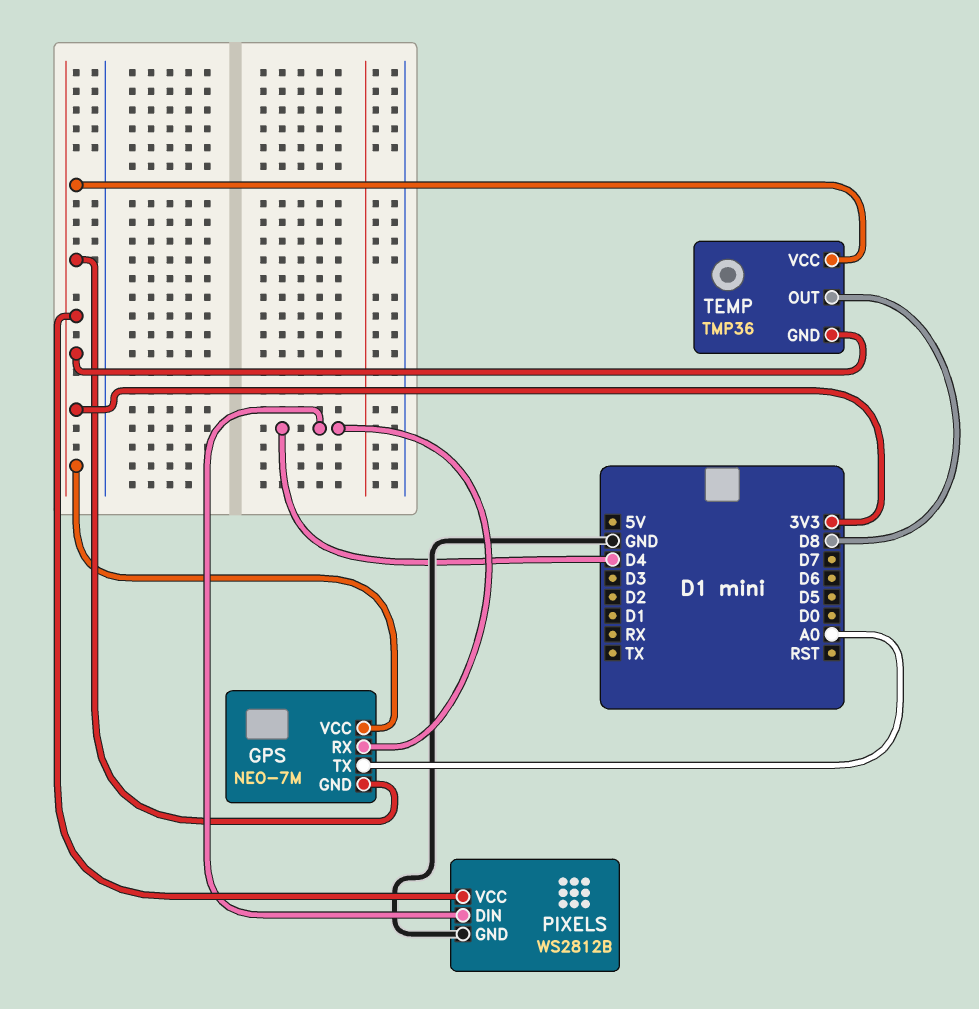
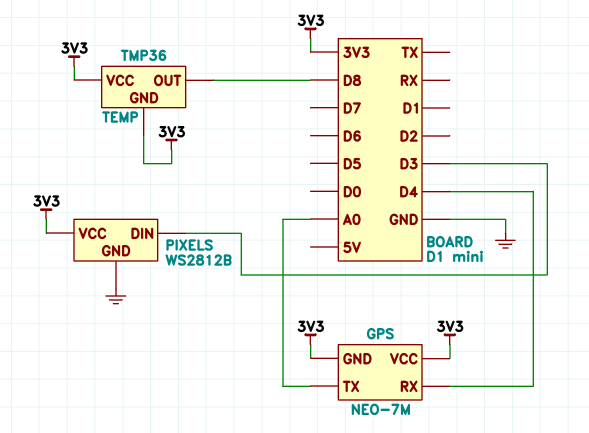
PIXELS pin DIN: D4 -> D3

